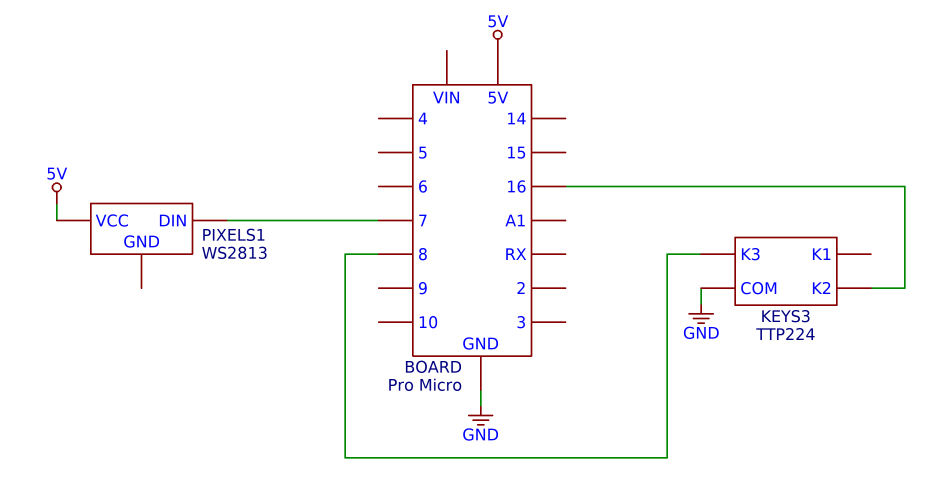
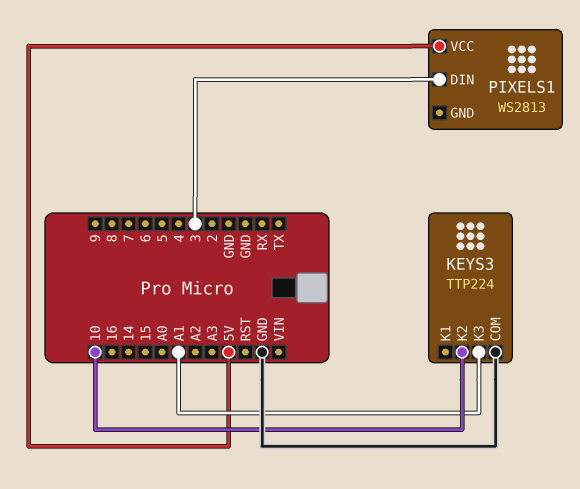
KEYS3 pin K2: 16 -> 10
KEYS3 pin K3: 8 -> A1
PIXELS1 pin DIN: 7 -> 3

